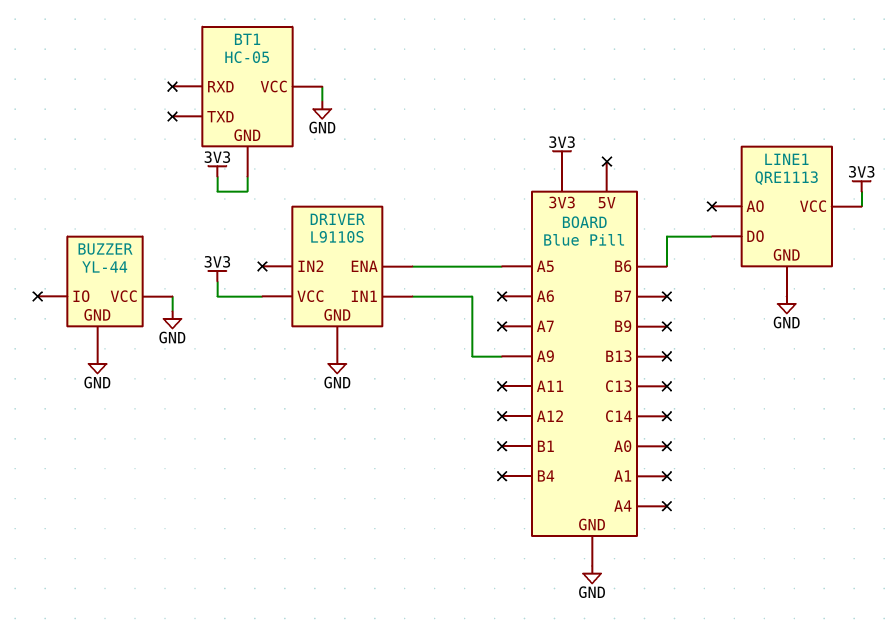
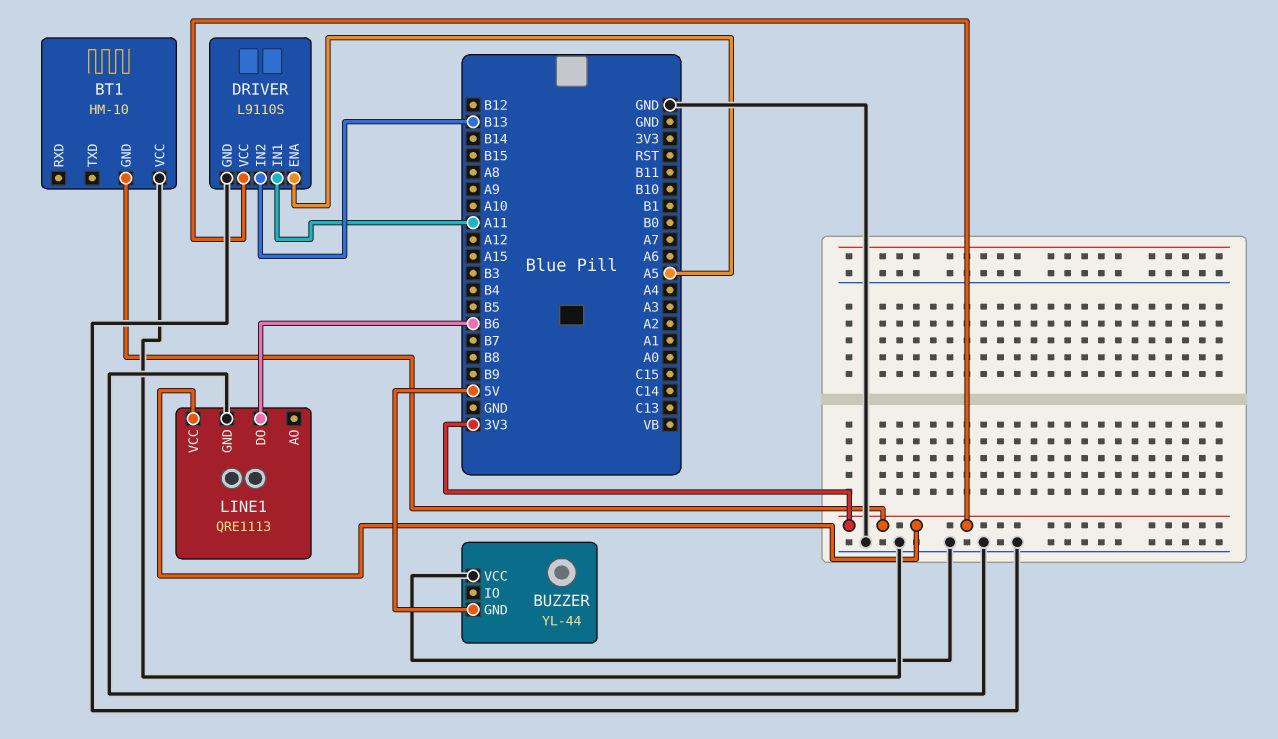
BT1: HC-05 -> HM-10
BUZZER pin GND: GND -> 5V
DRIVER pin IN1: A9 -> A11
DRIVER pin IN2: none -> B13

